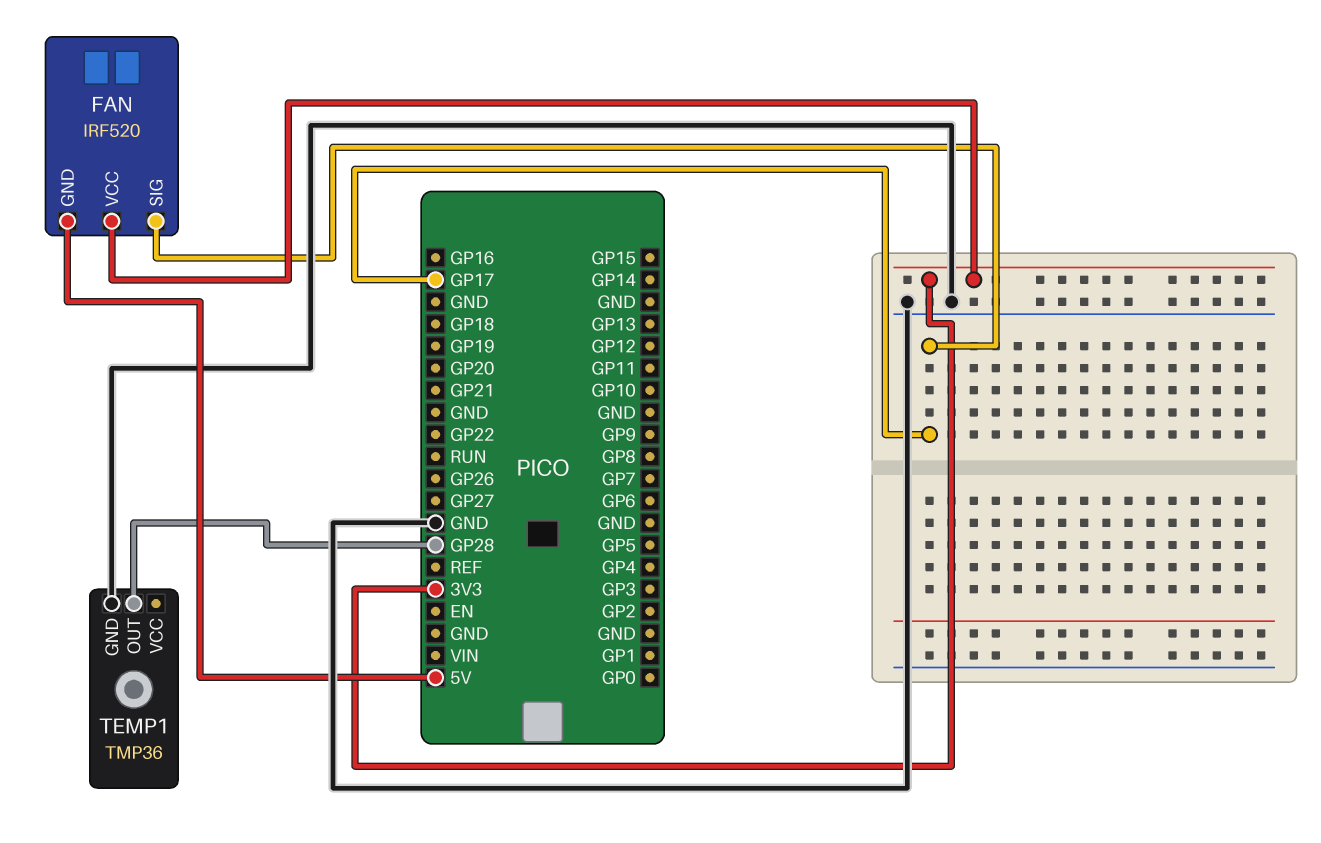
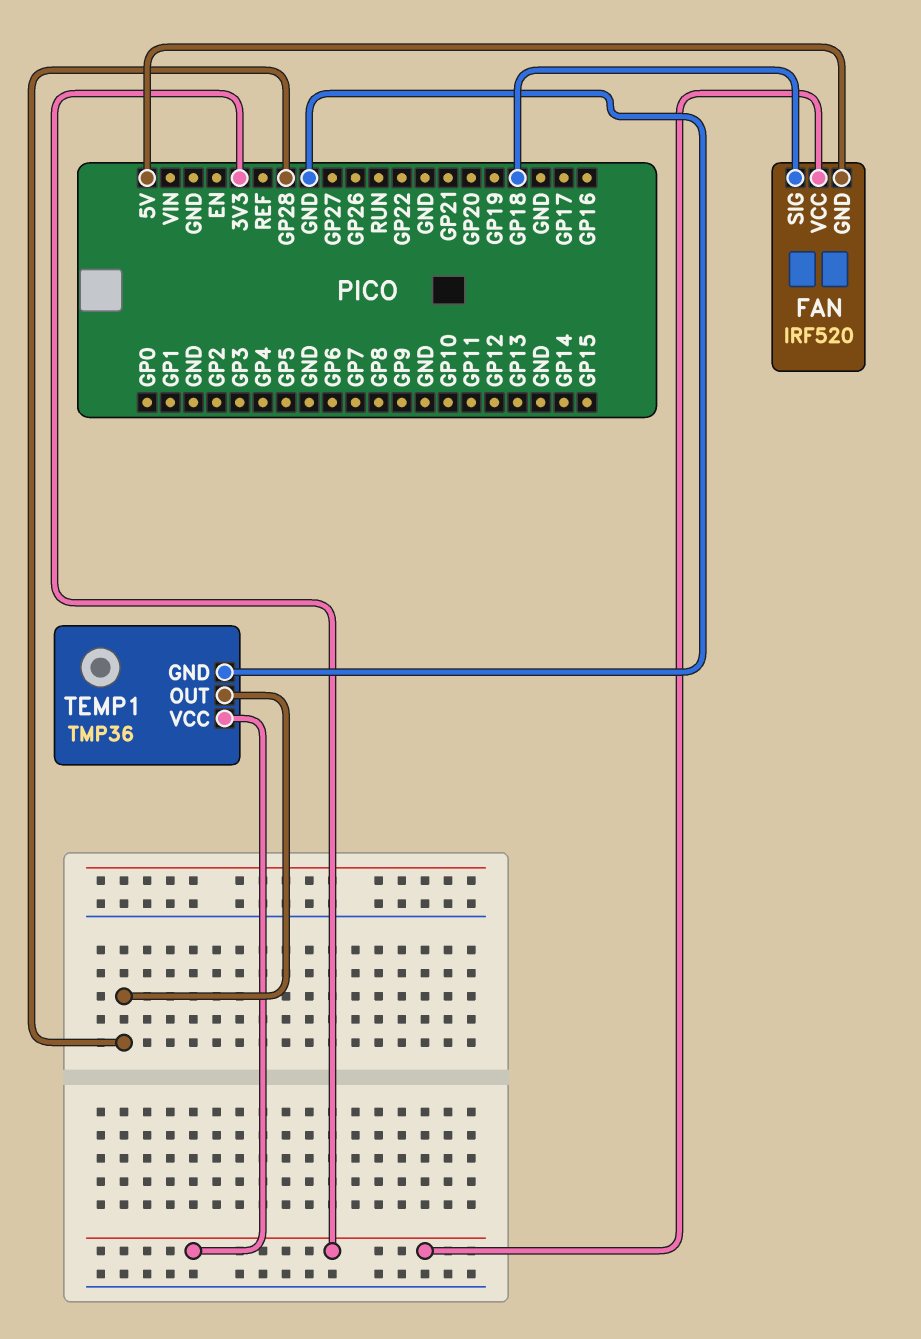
FAN pin SIG: GP17 -> GP18
TEMP1 pin VCC: none -> 3V3

